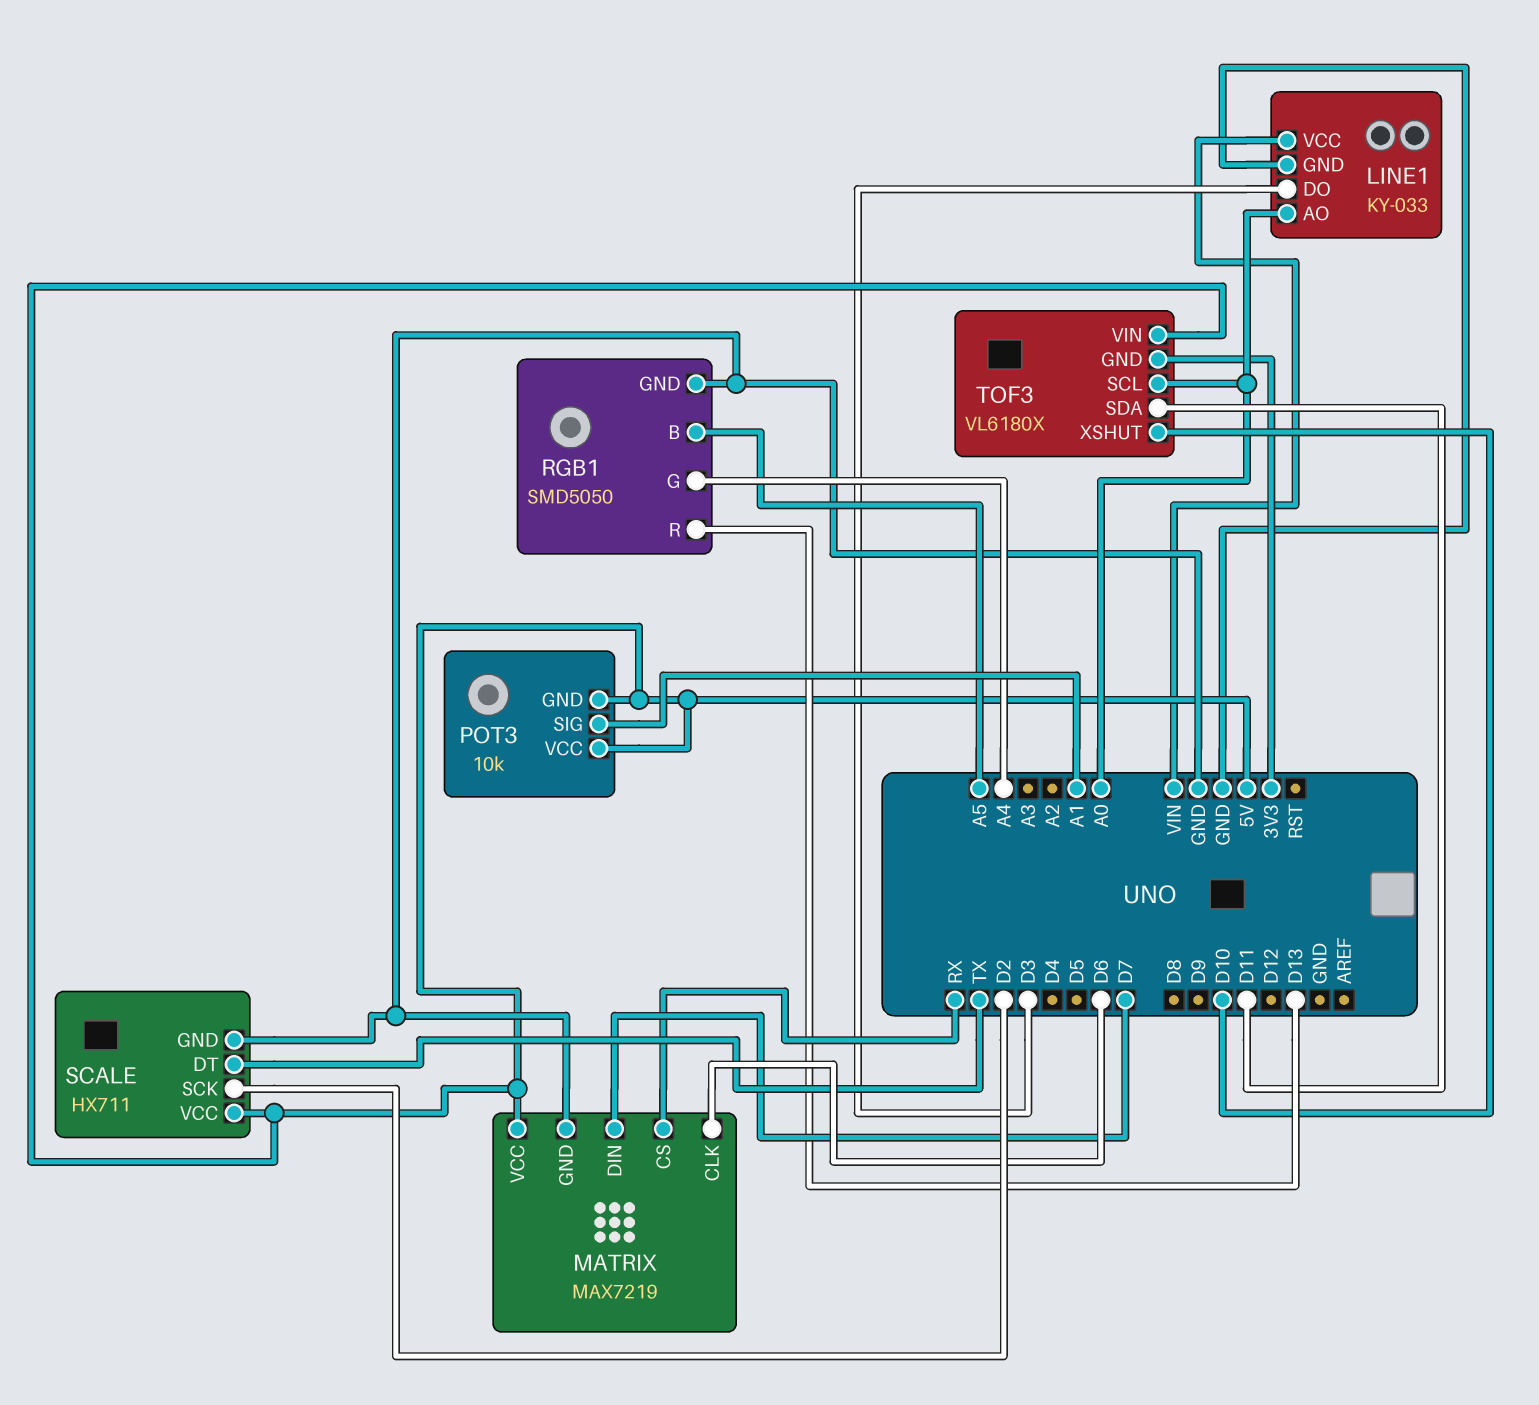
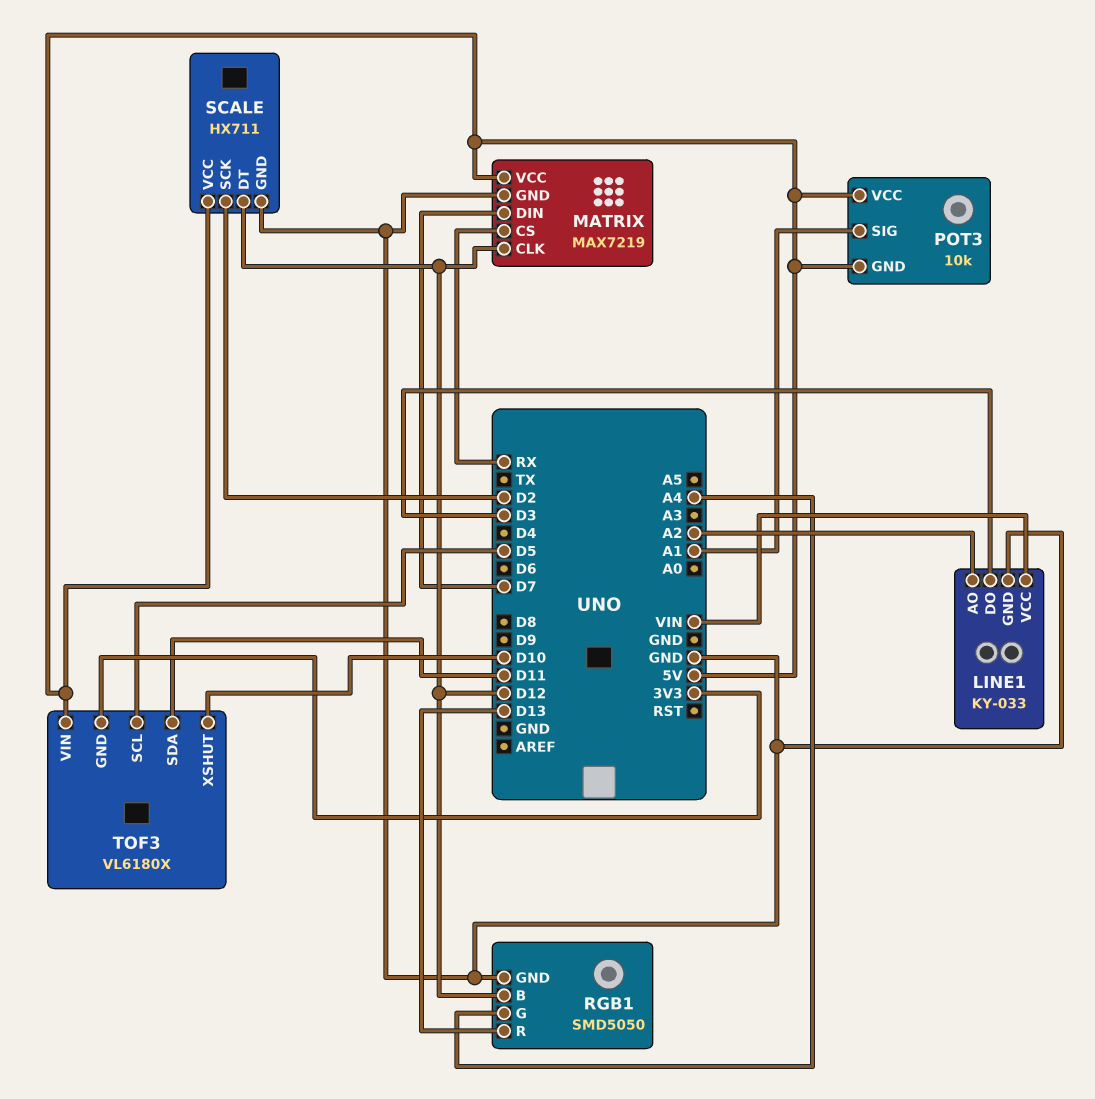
LINE1 pin AO: A0 -> A2
MATRIX pin CLK: D6 -> D12
RGB1 pin B: A5 -> D12
SCALE pin DT: TX -> D12
TOF3 pin SCL: A0 -> D5

